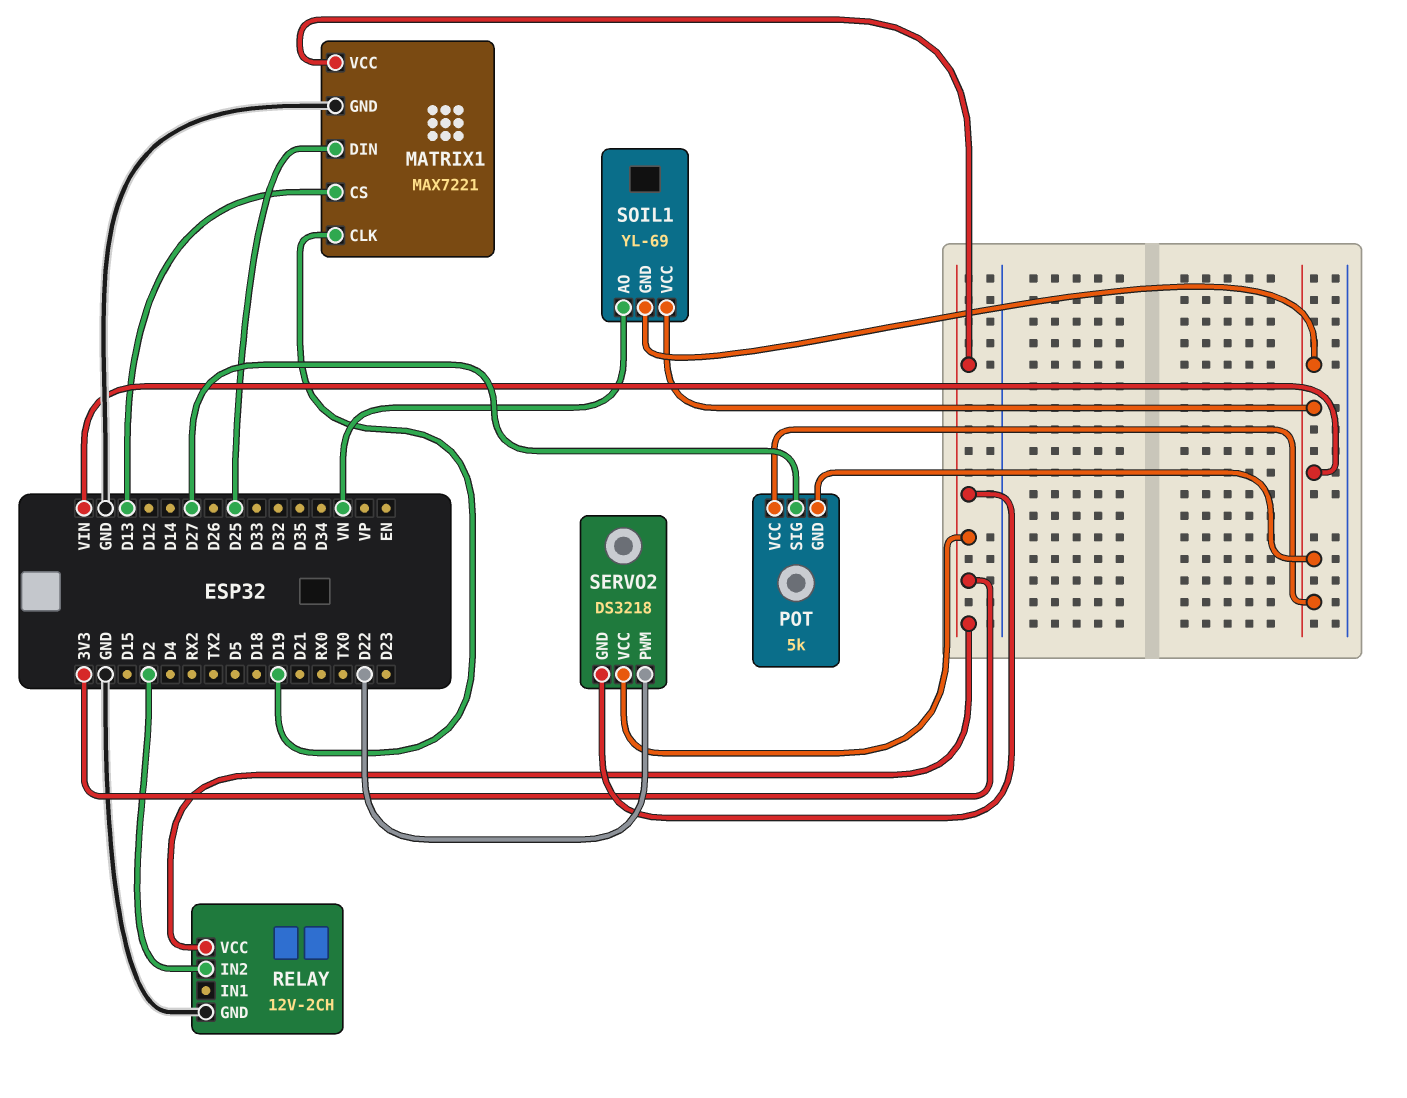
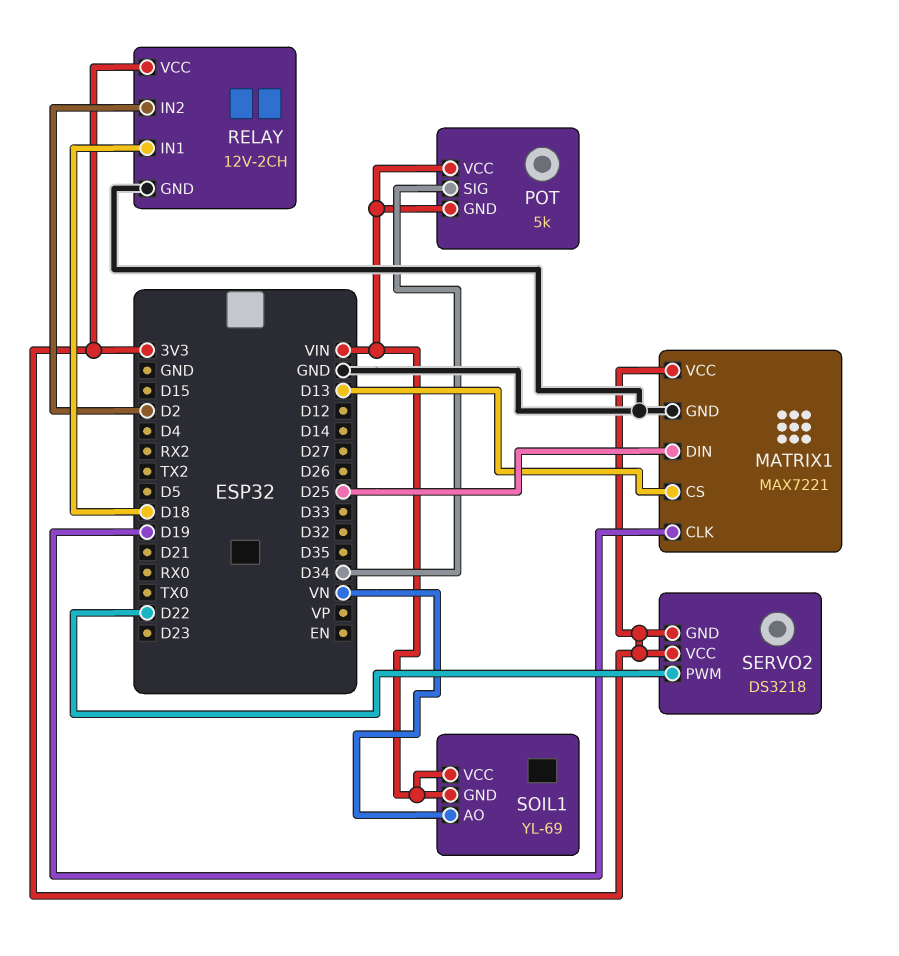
POT pin SIG: D27 -> D34
RELAY pin IN1: none -> D18

